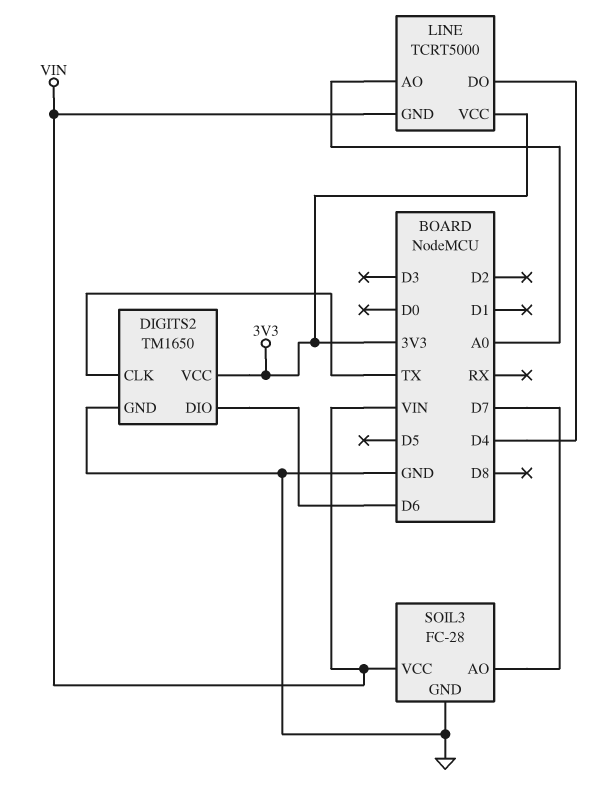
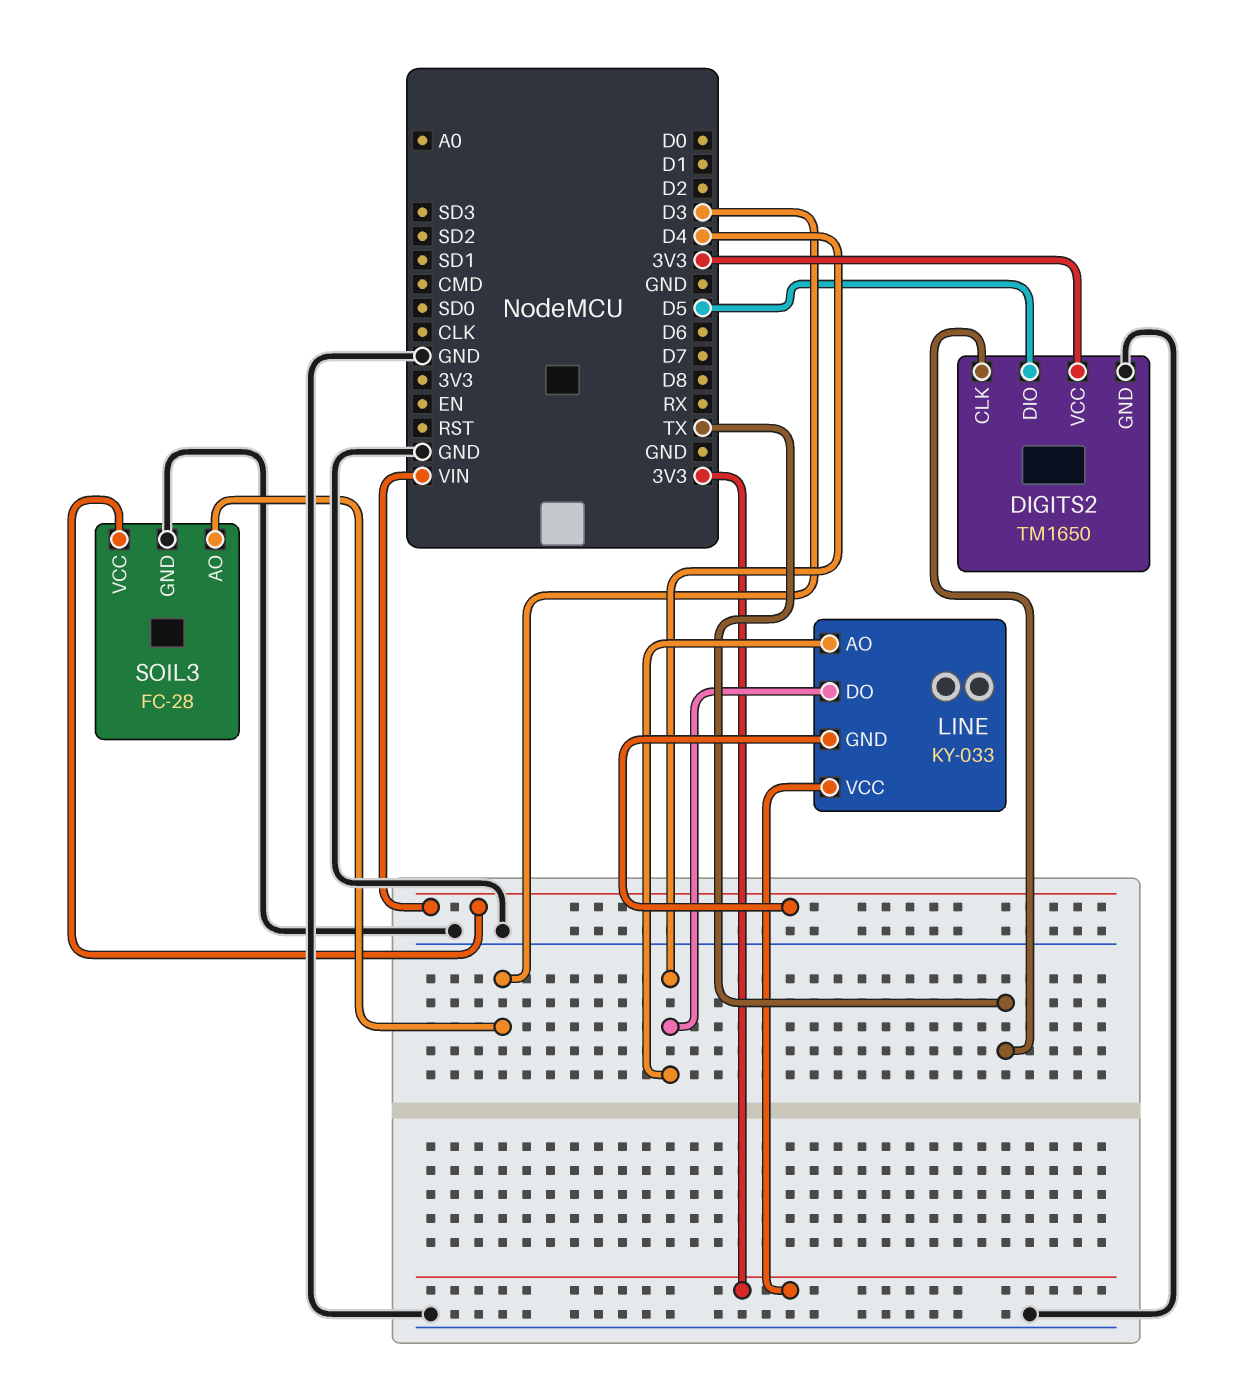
DIGITS2 pin DIO: D6 -> D5
LINE: TCRT5000 -> KY-033
LINE pin AO: A0 -> D4
SOIL3 pin AO: D7 -> D3

